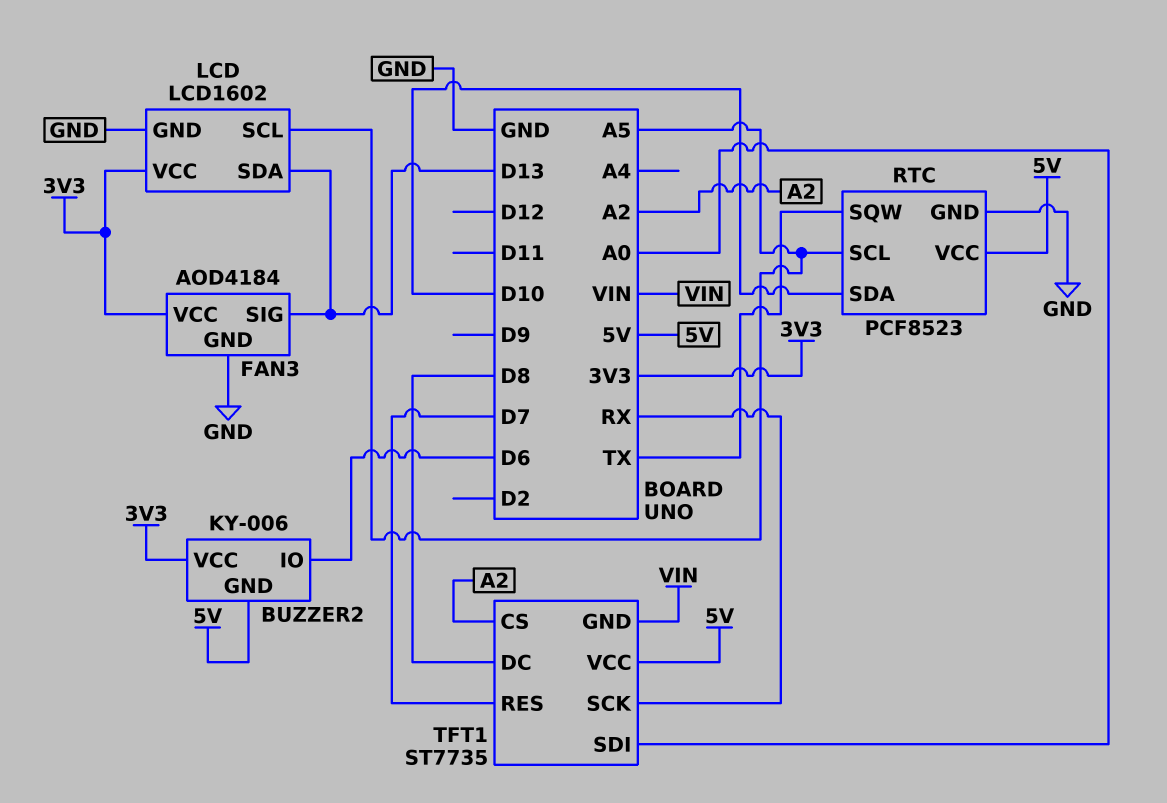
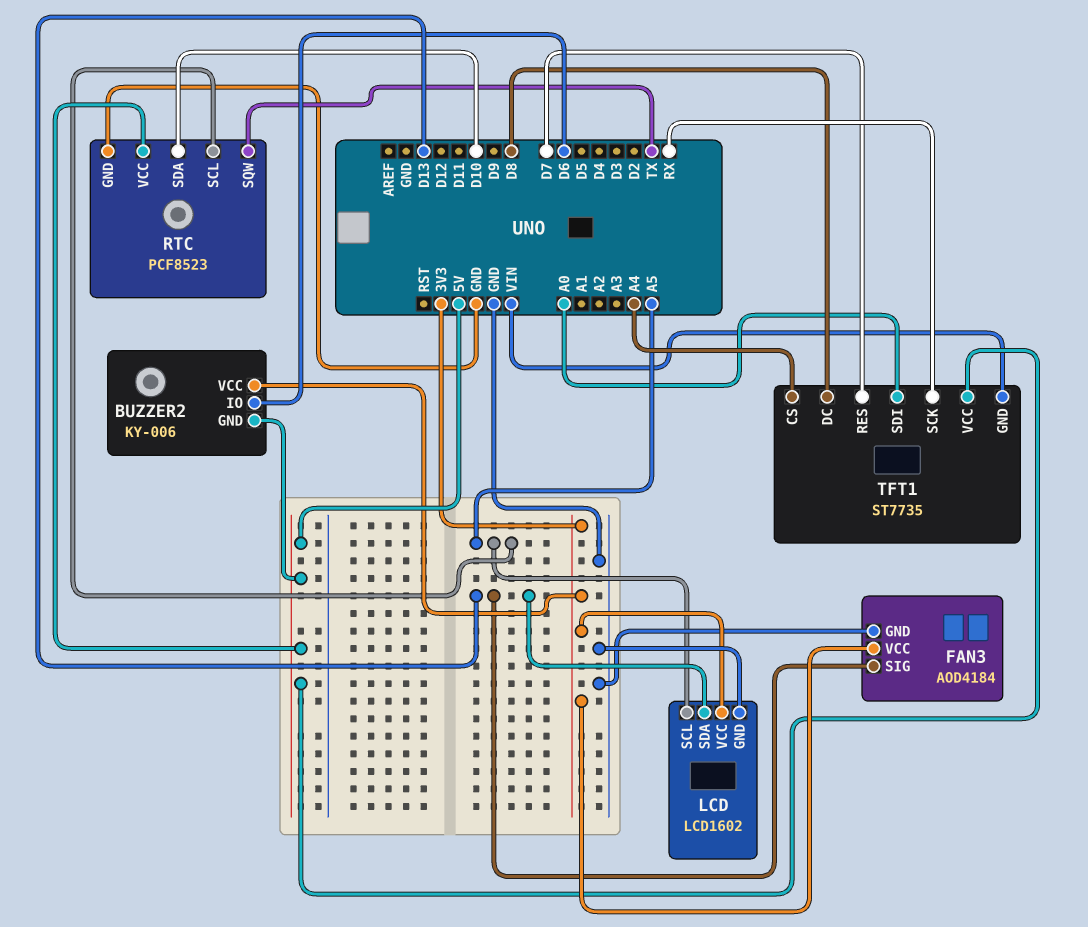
TFT1 pin CS: A2 -> A4

